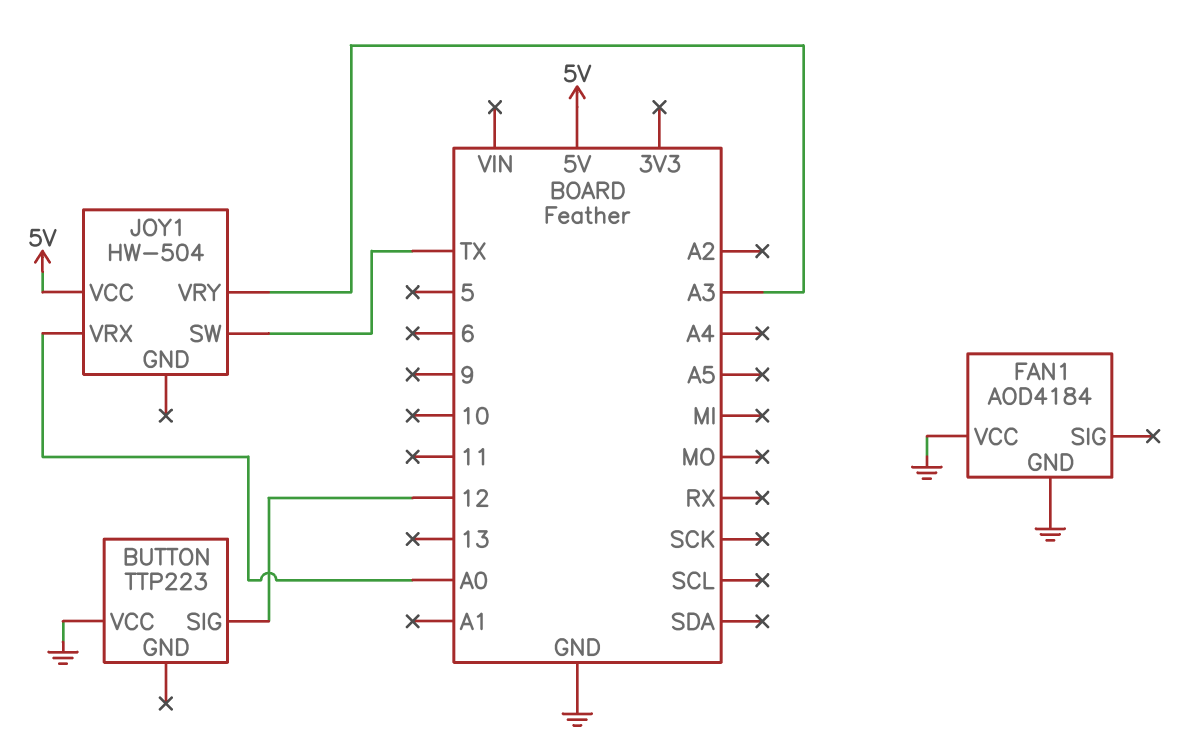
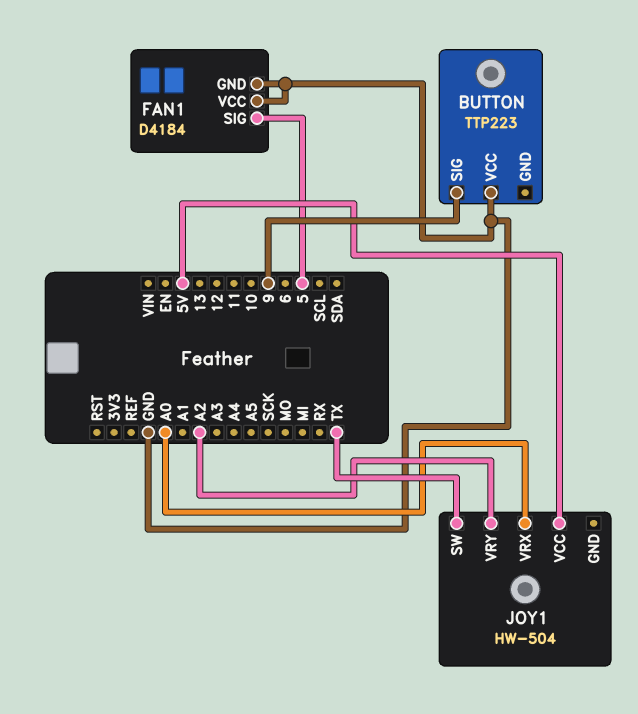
BUTTON pin SIG: 12 -> 9
FAN1: AOD4184 -> D4184
FAN1 pin SIG: none -> 5
JOY1 pin VRY: A3 -> A2

